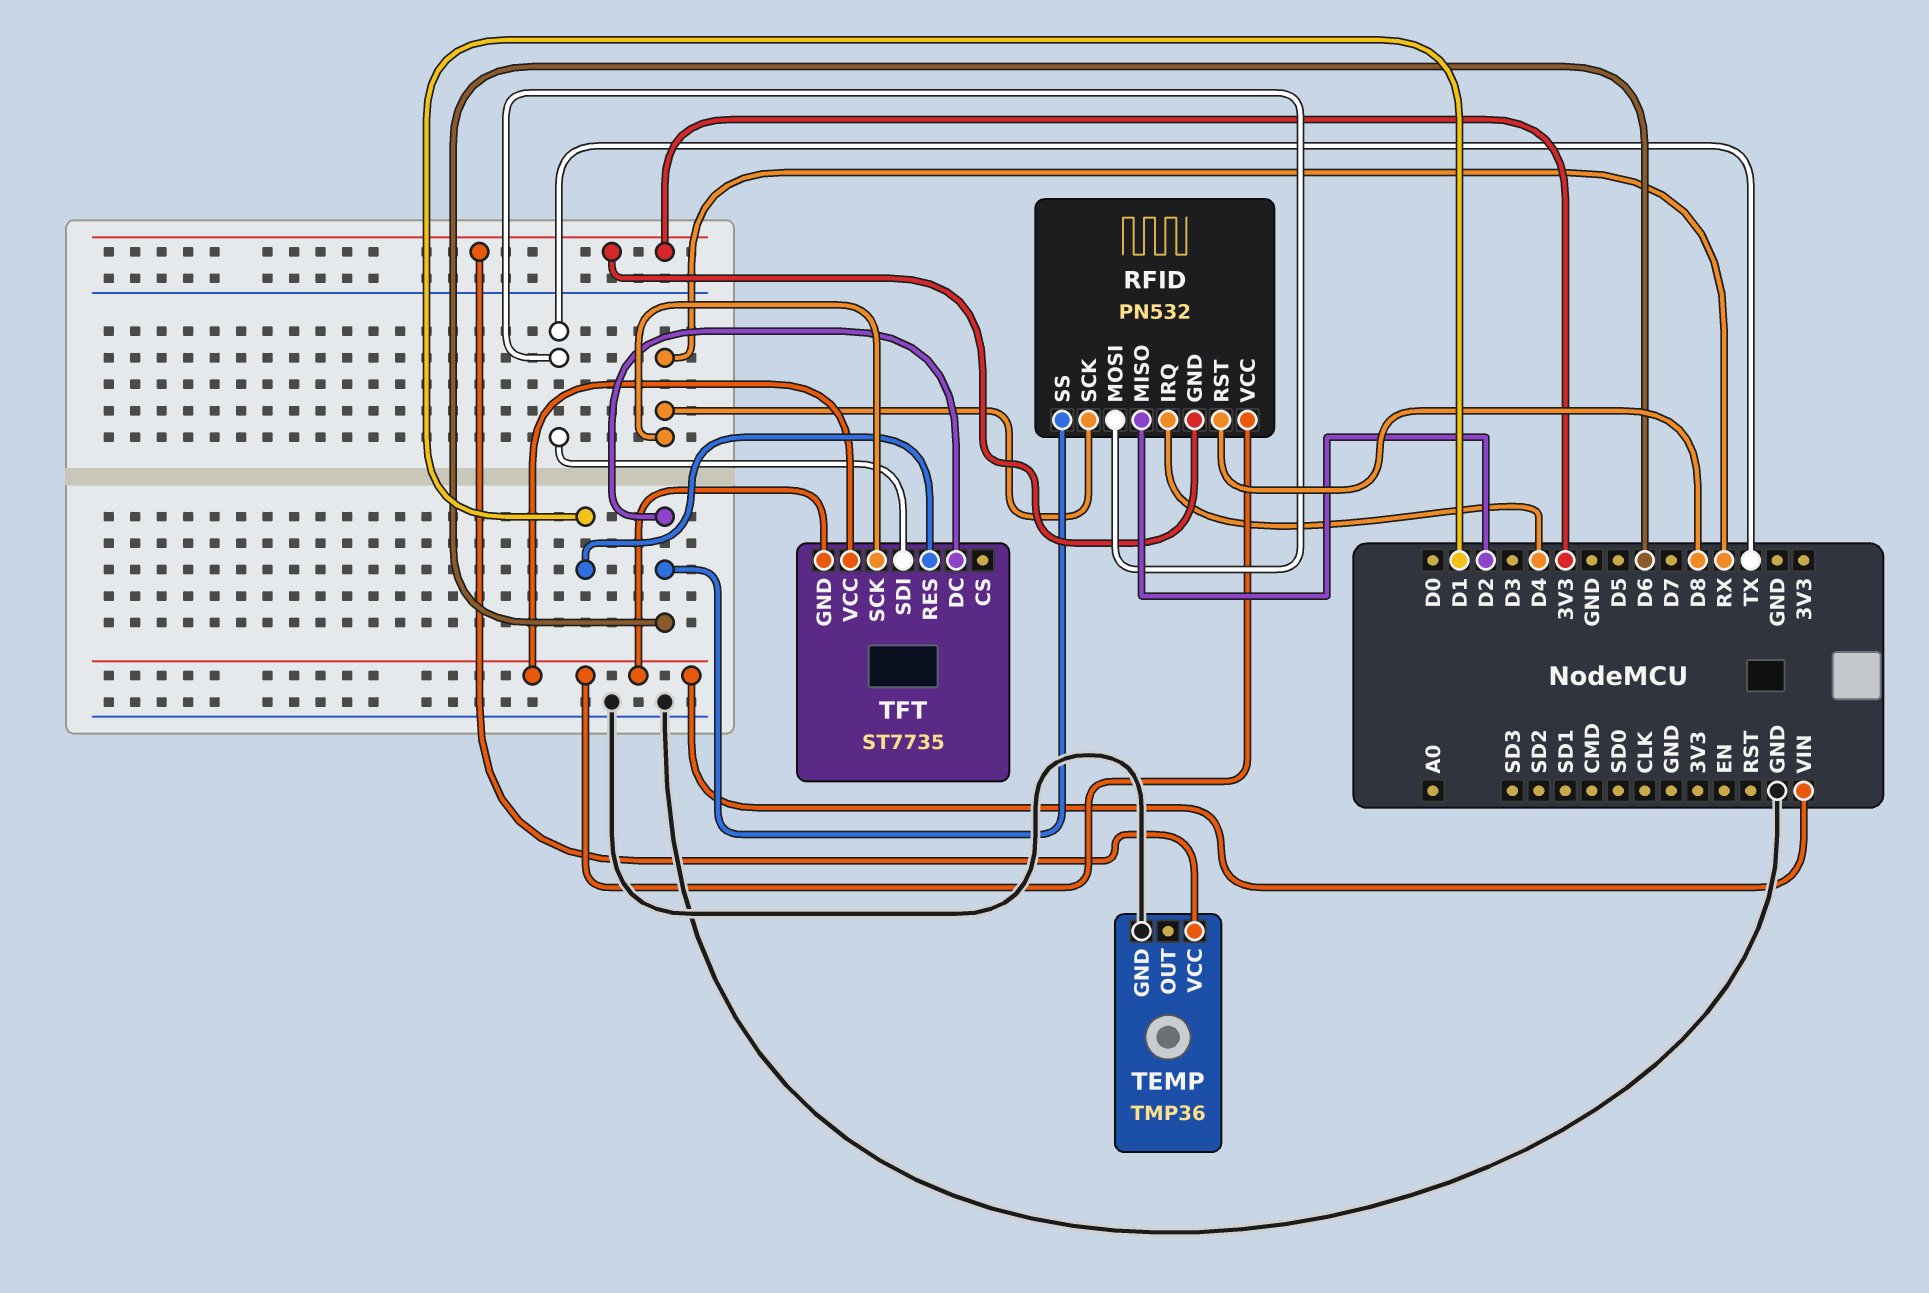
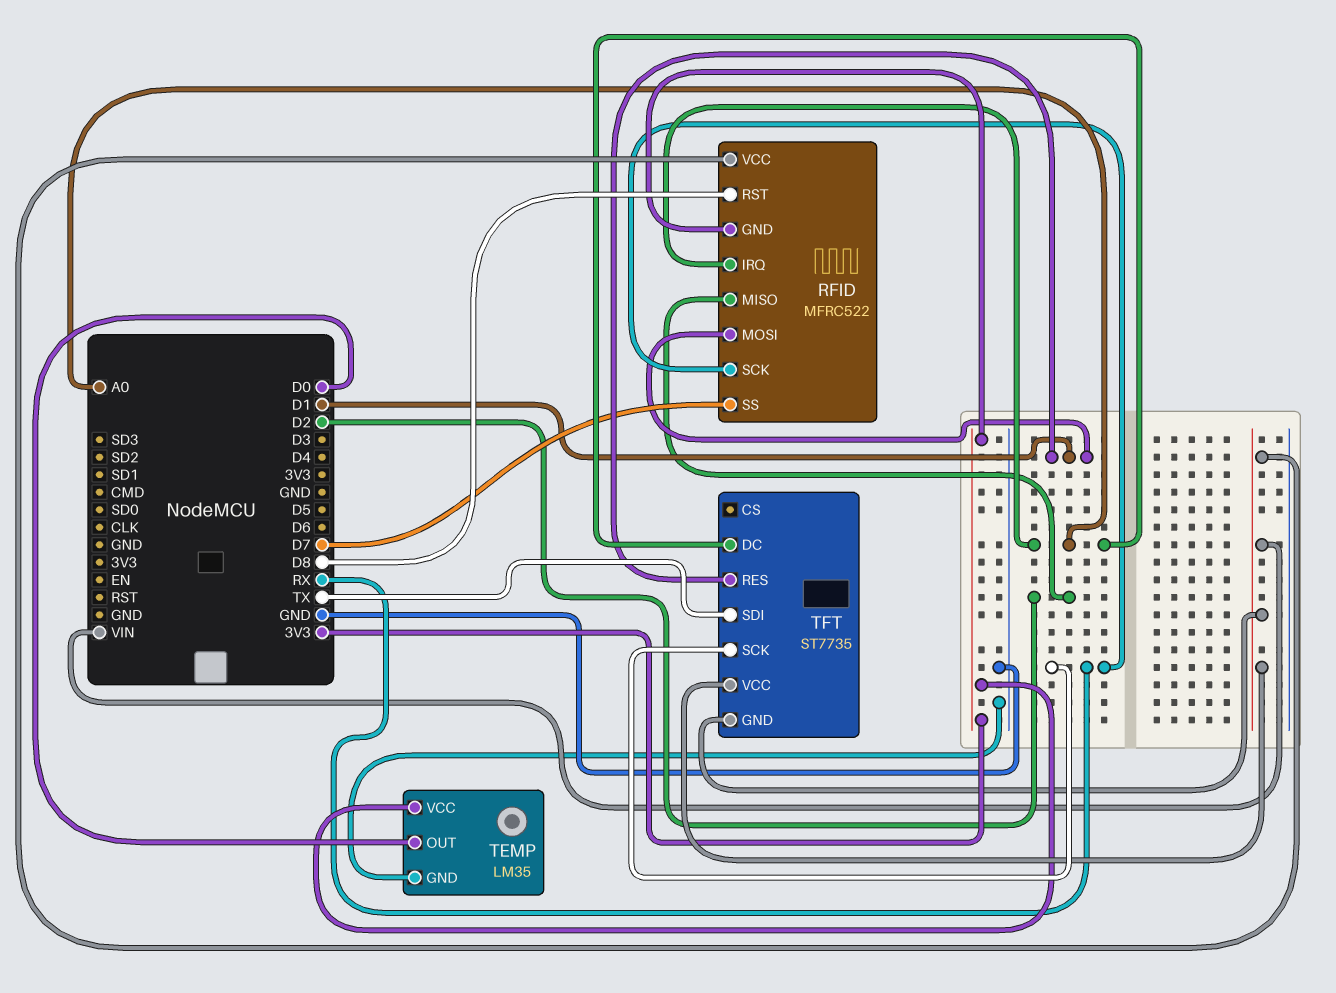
RFID: PN532 -> MFRC522
RFID pin IRQ: D4 -> A0
RFID pin MOSI: TX -> D1
RFID pin SS: D6 -> D7
TEMP: TMP36 -> LM35
TEMP pin OUT: none -> D0
TFT pin DC: D6 -> A0

